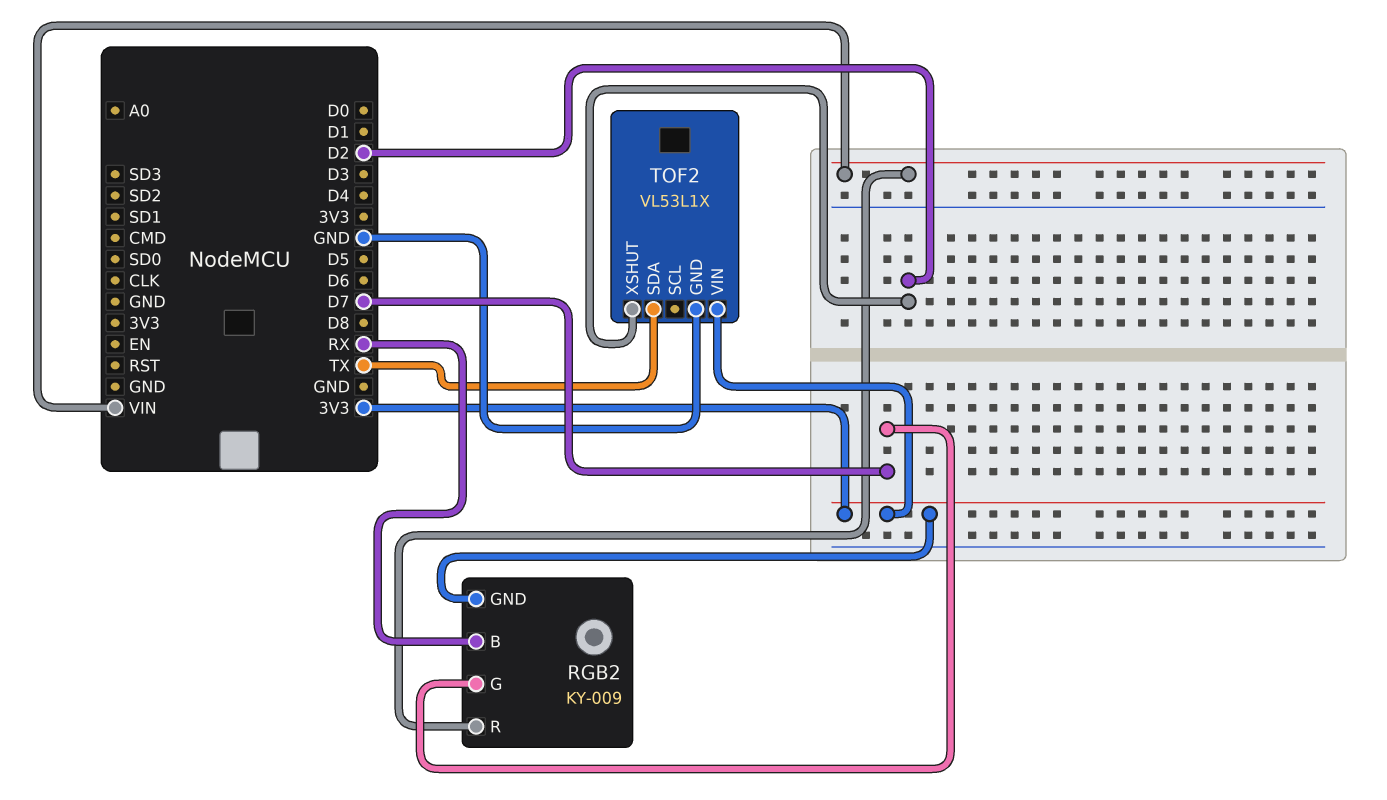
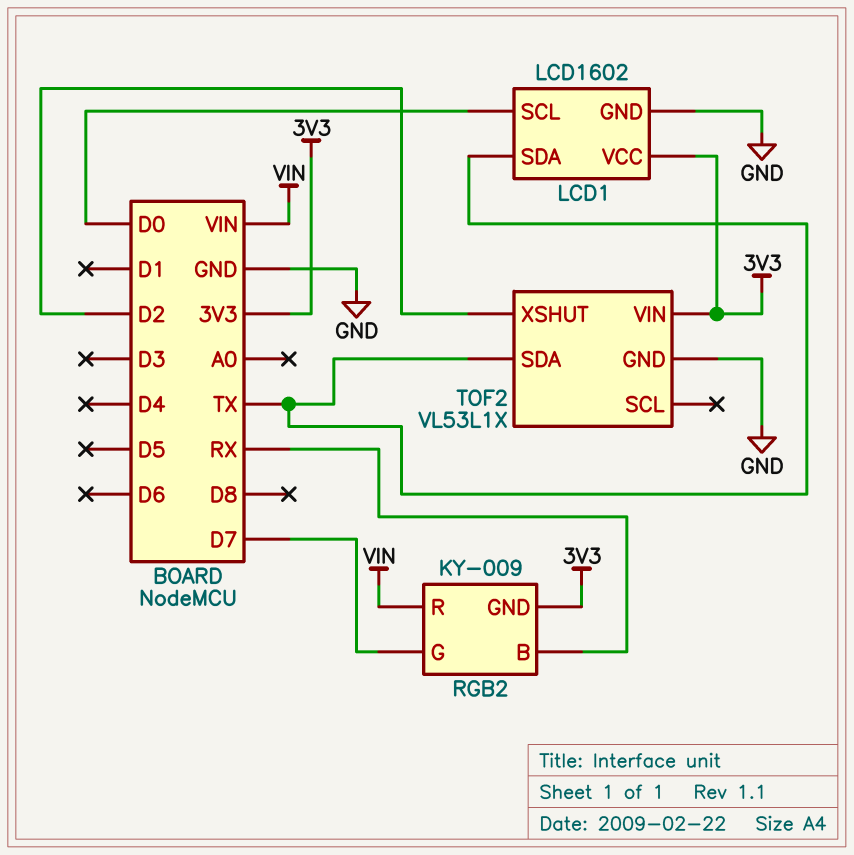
LCD1: none -> LCD1602
LCD1 pin GND: none -> GND
LCD1 pin SCL: none -> D0
LCD1 pin SDA: none -> TX
LCD1 pin VCC: none -> 3V3

